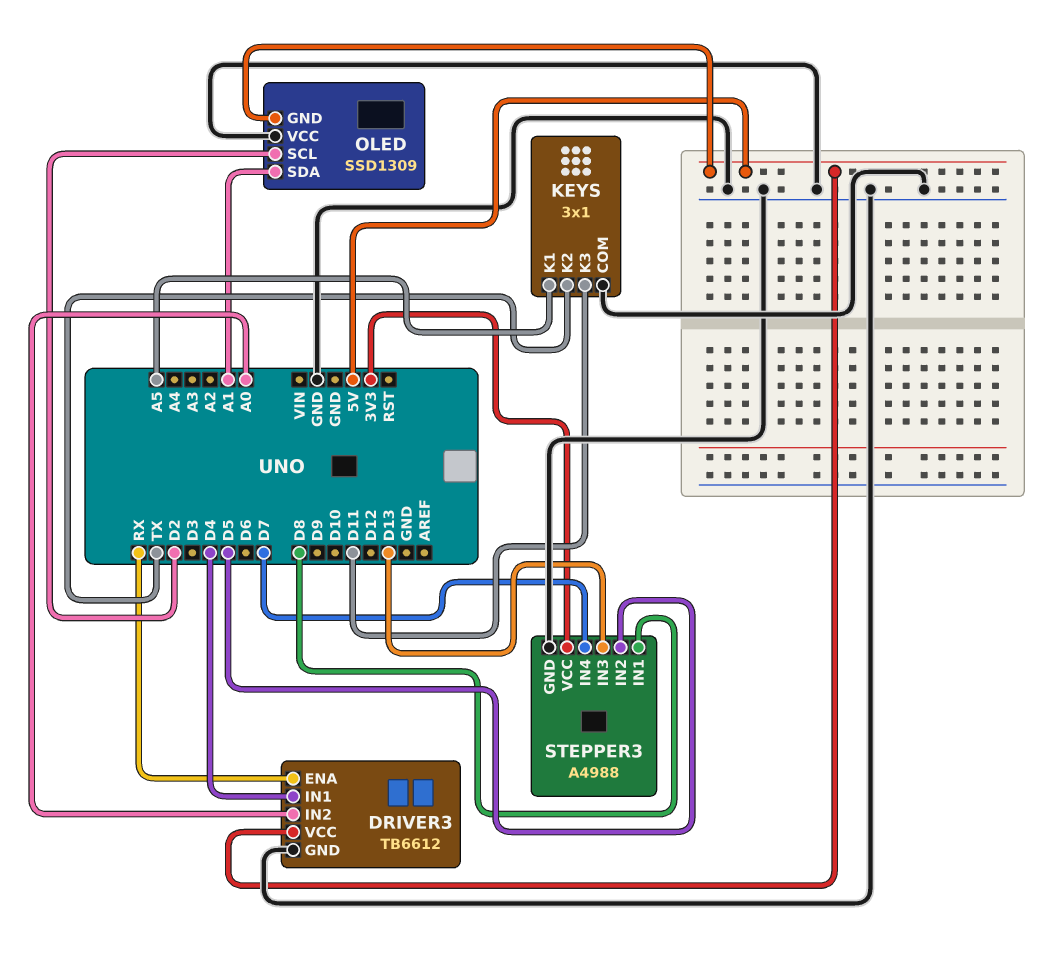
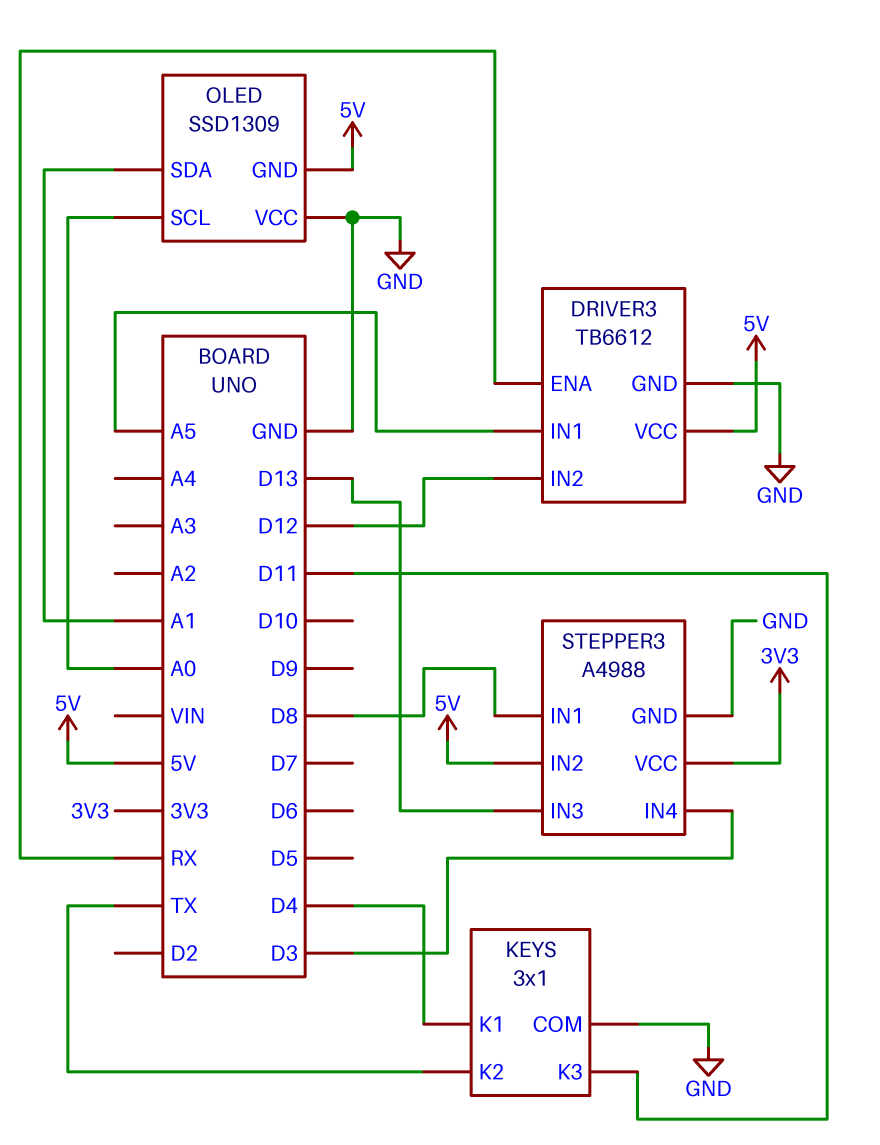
DRIVER3 pin IN1: D4 -> A5
DRIVER3 pin IN2: A0 -> D12
KEYS pin K1: A5 -> D4
OLED pin SCL: D2 -> A0
STEPPER3 pin IN2: D5 -> 5V
STEPPER3 pin IN4: D7 -> D3

